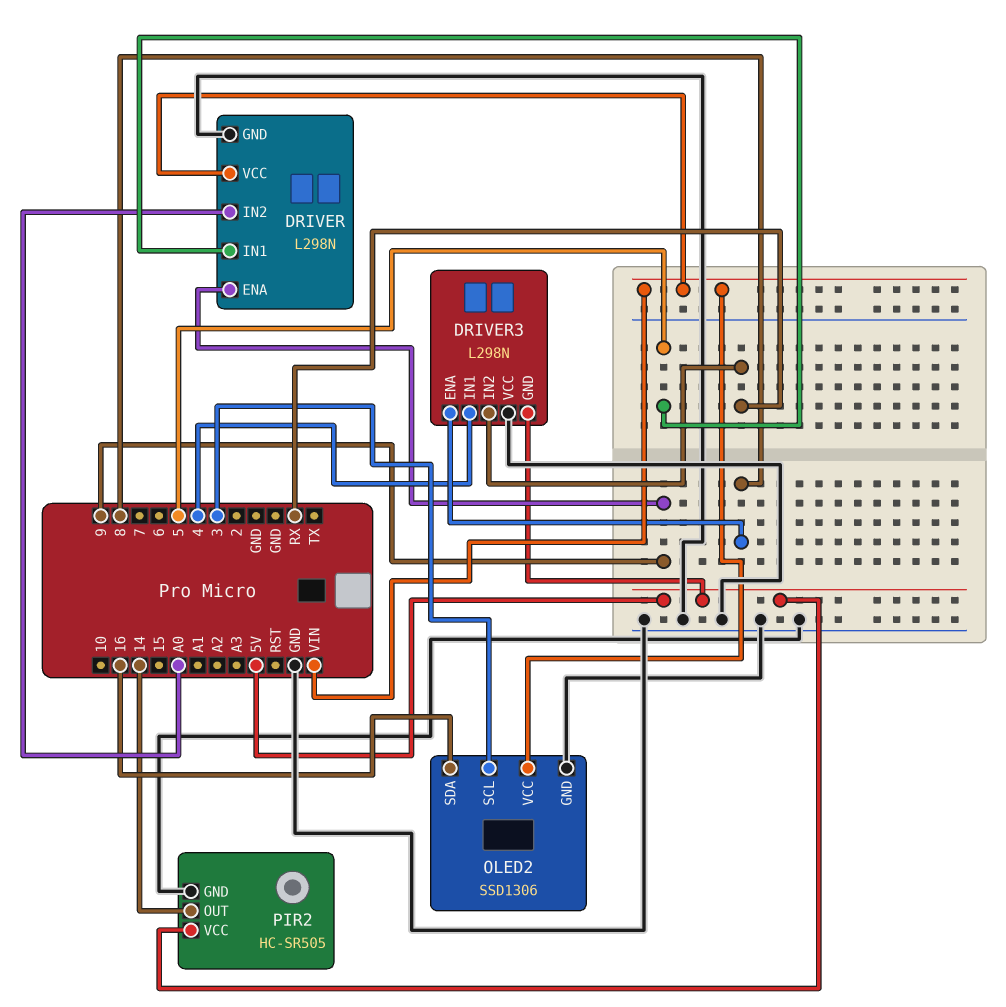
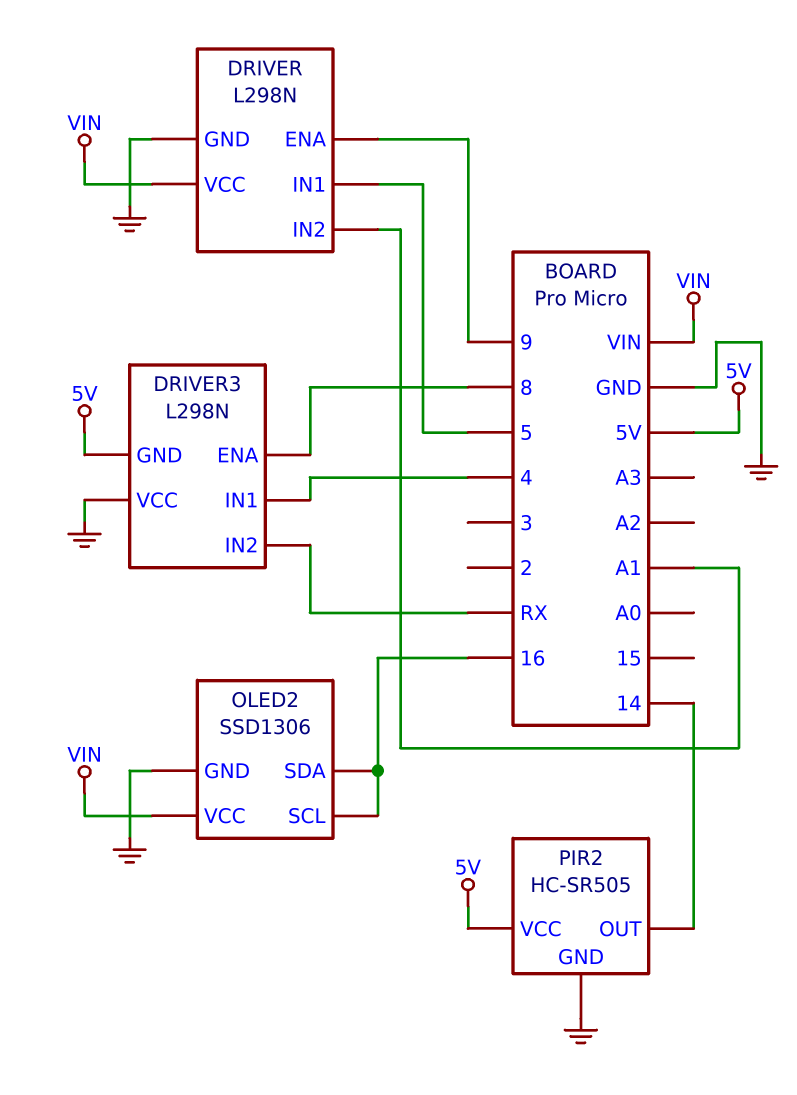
DRIVER pin IN2: A0 -> A1
OLED2 pin SCL: 3 -> 16

